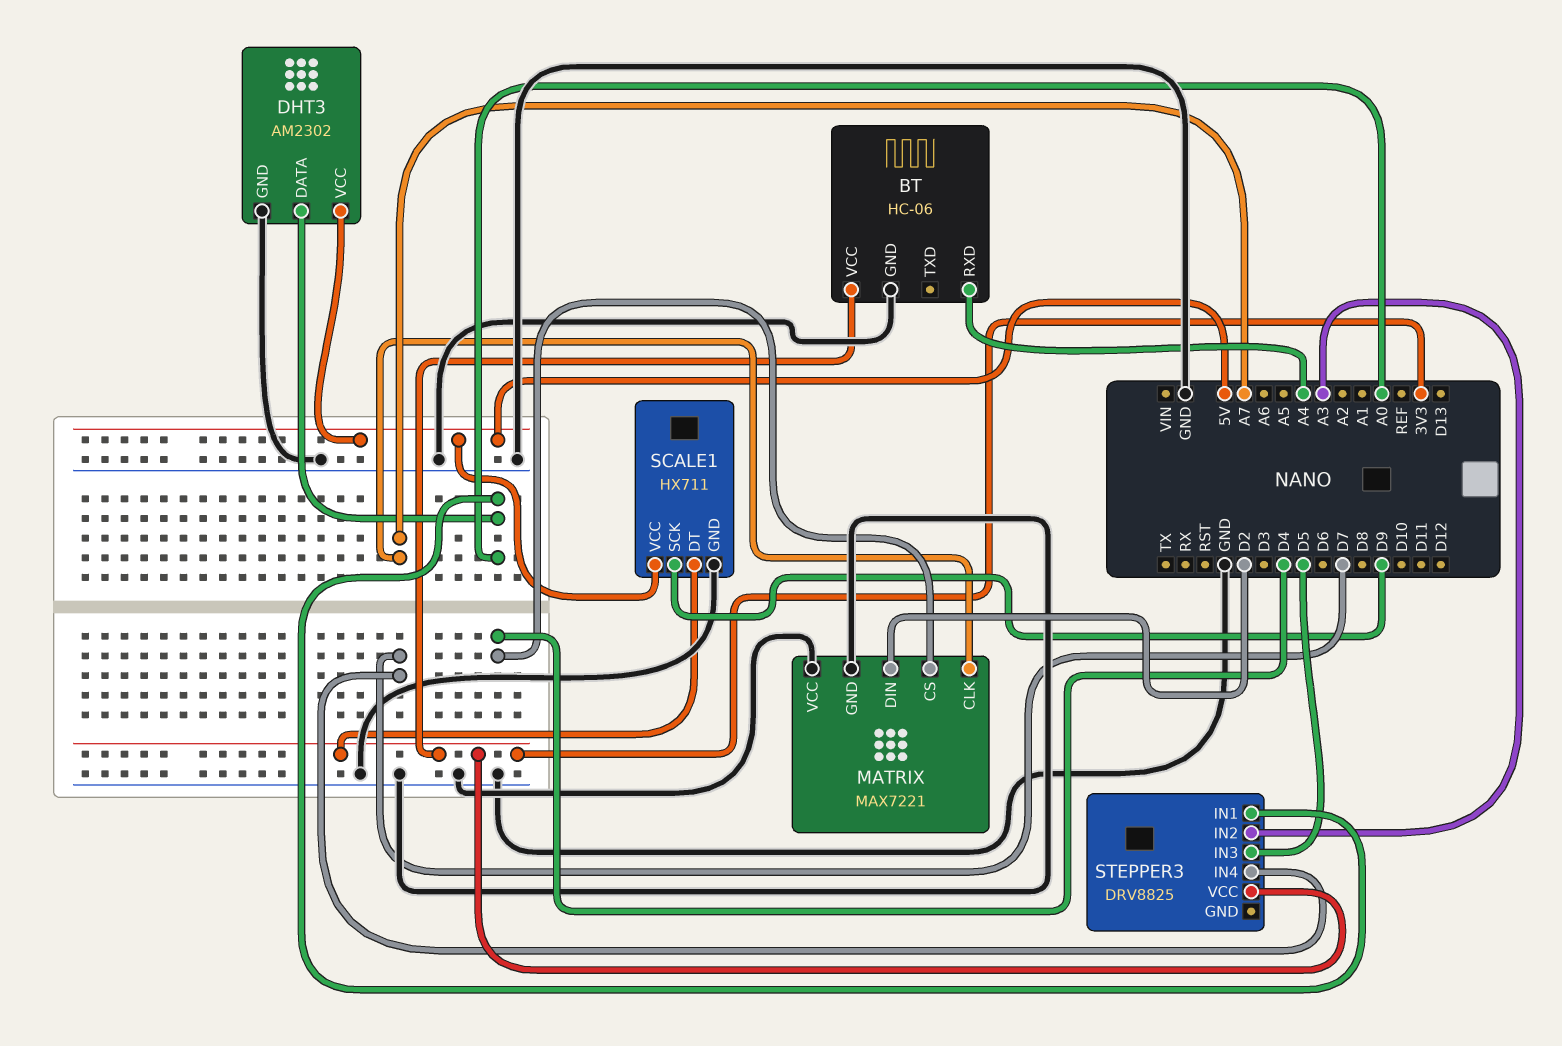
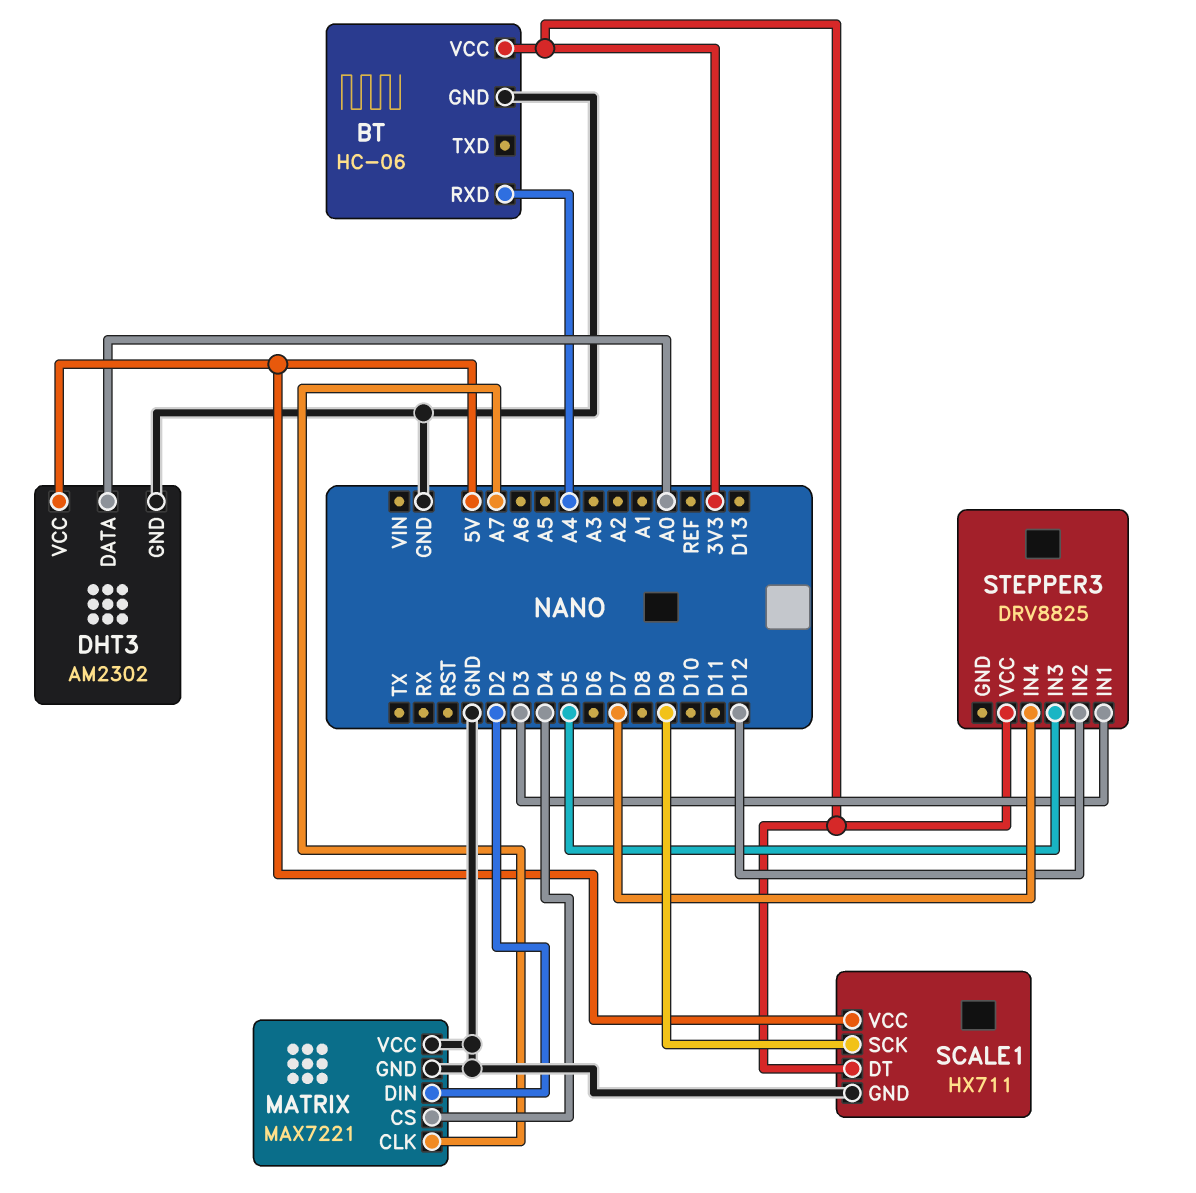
STEPPER3 pin IN1: A0 -> D3
STEPPER3 pin IN2: A3 -> D12

